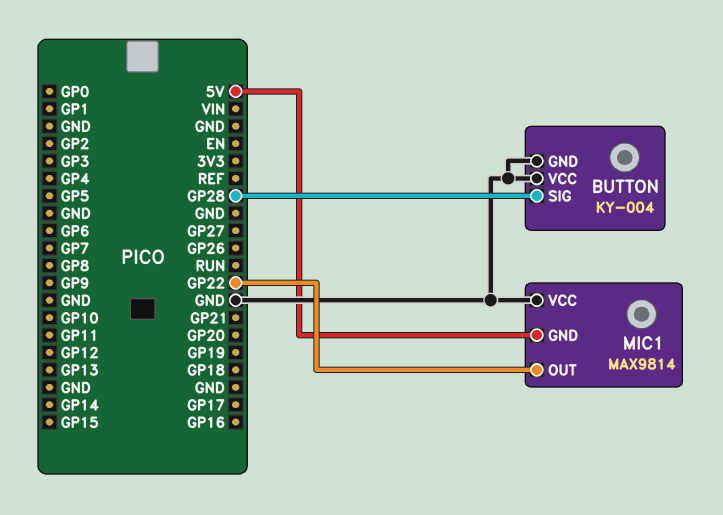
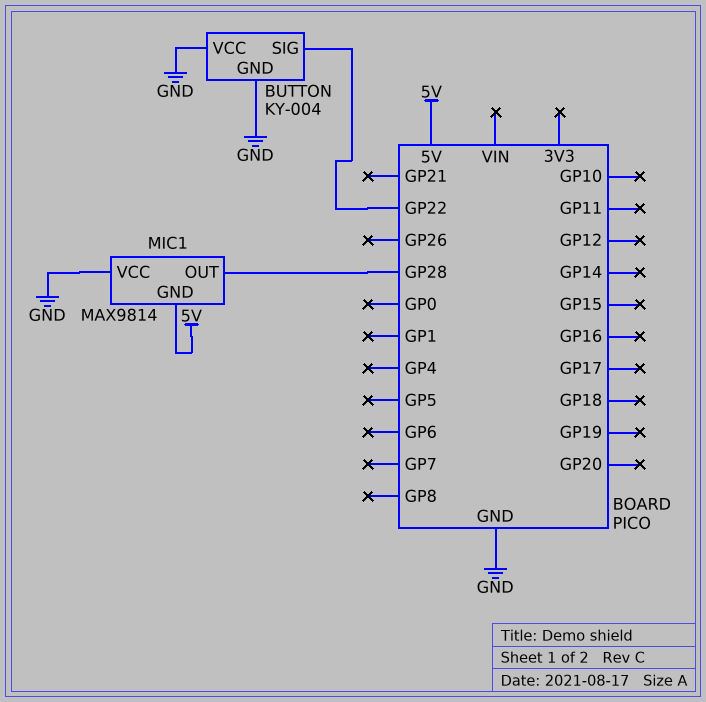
BUTTON pin SIG: GP28 -> GP22
MIC1 pin OUT: GP22 -> GP28

